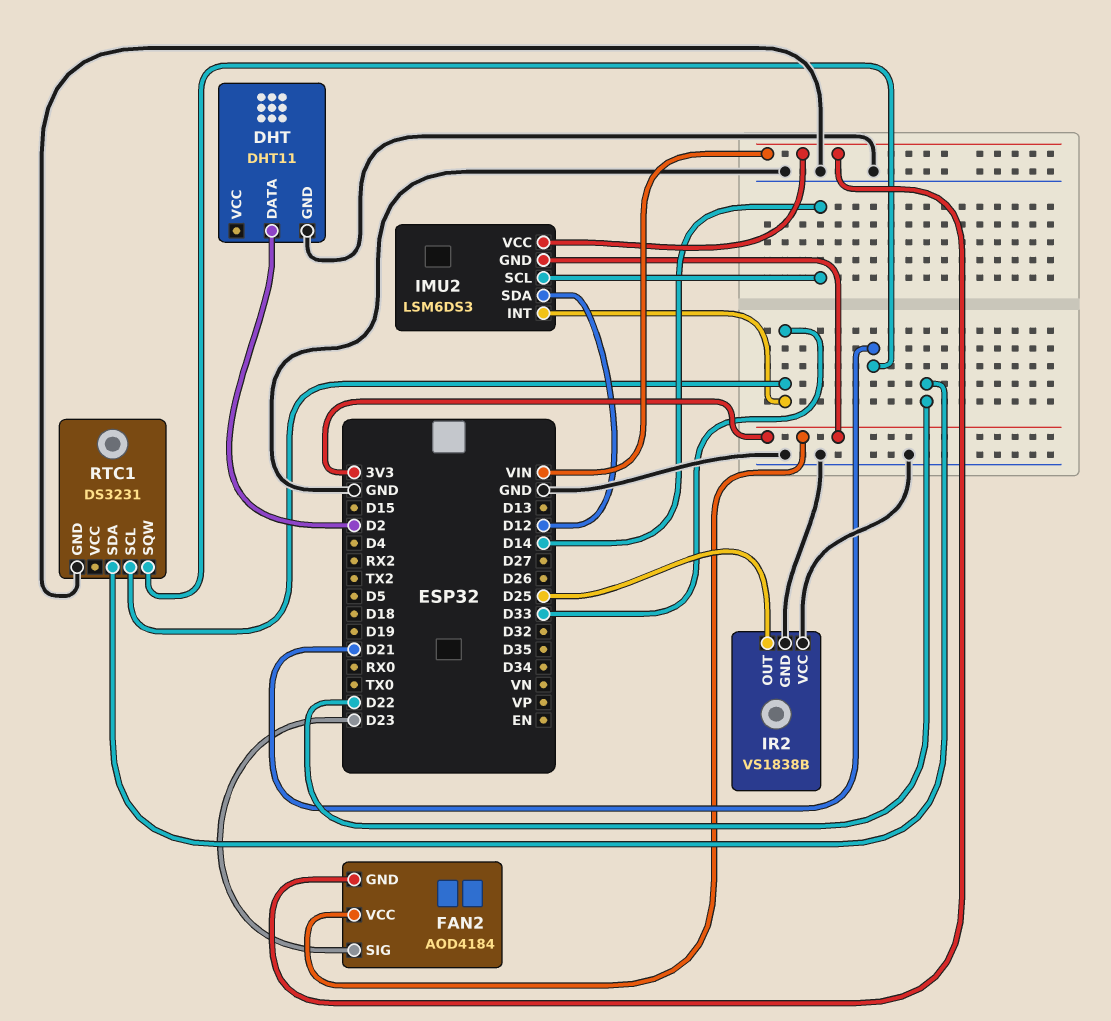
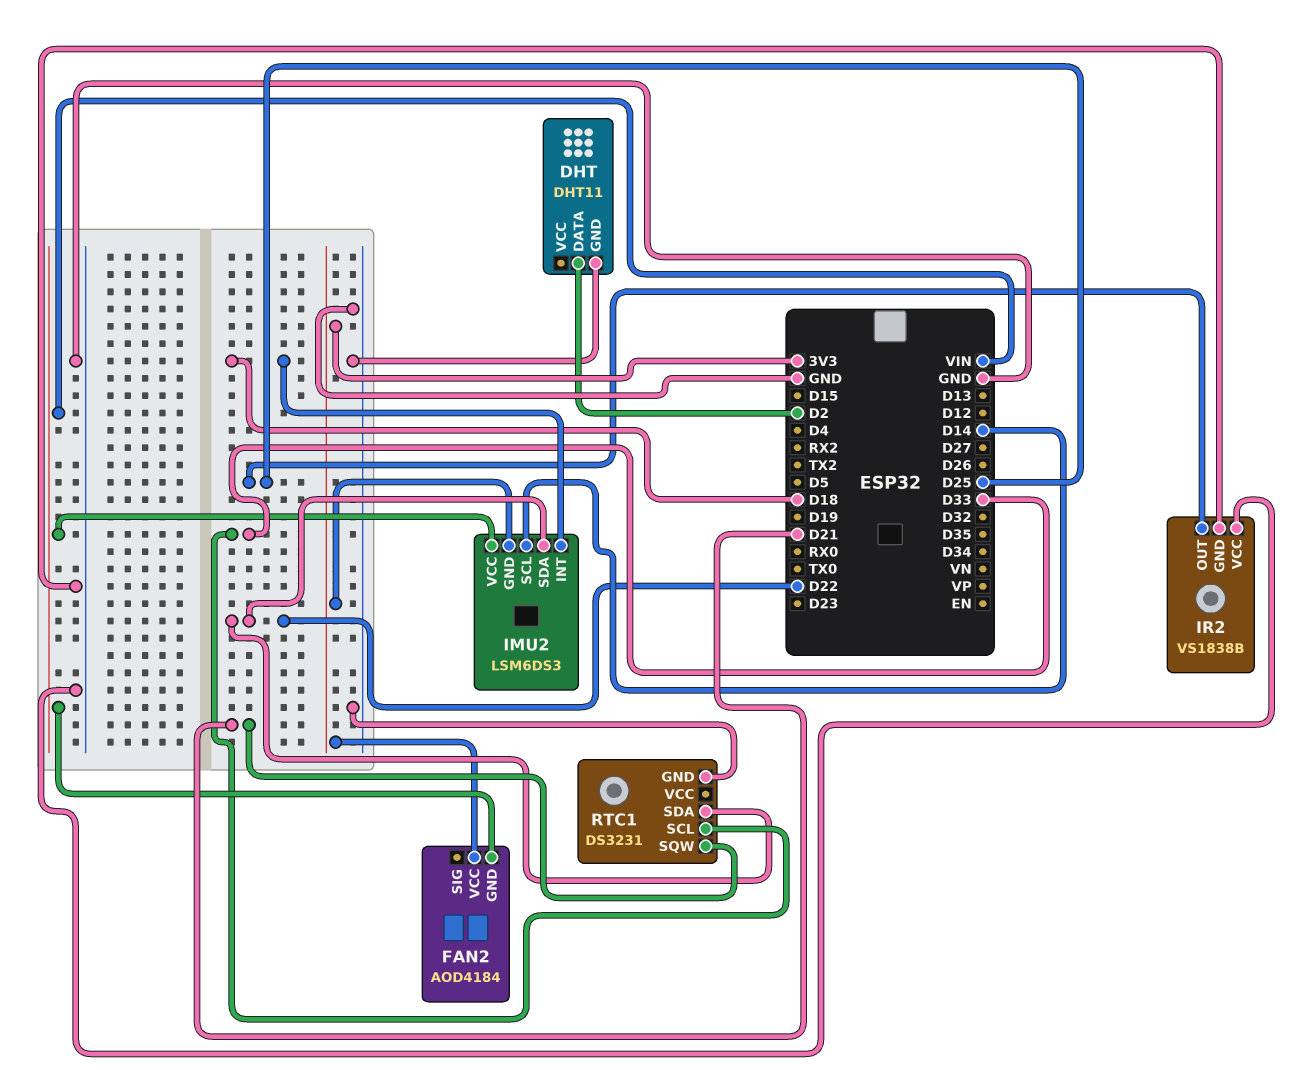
FAN2 pin SIG: D23 -> none
IMU2 pin INT: D33 -> D18
IMU2 pin SDA: D12 -> D22

